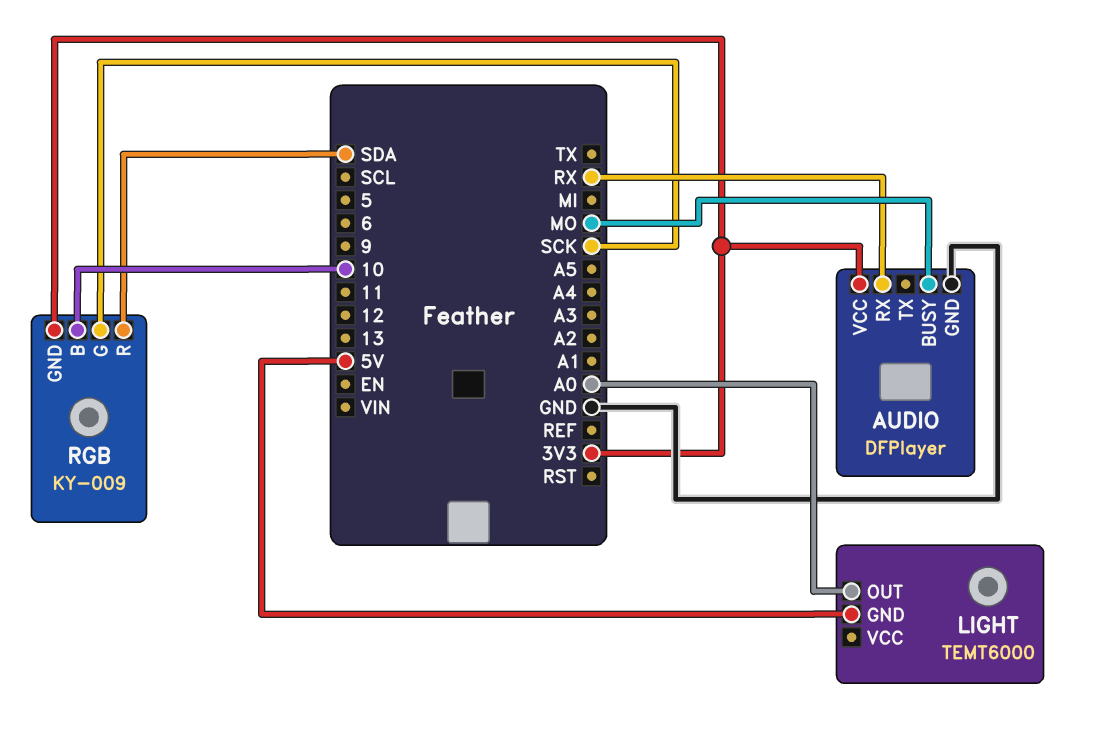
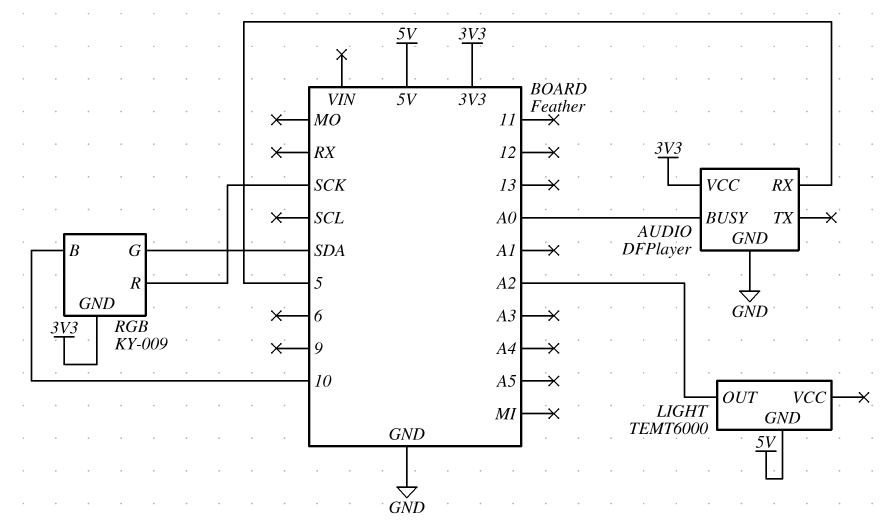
AUDIO pin BUSY: MO -> A0
AUDIO pin RX: RX -> 5
LIGHT pin OUT: A0 -> A2
RGB pin G: SCK -> SDA
RGB pin R: SDA -> SCK

